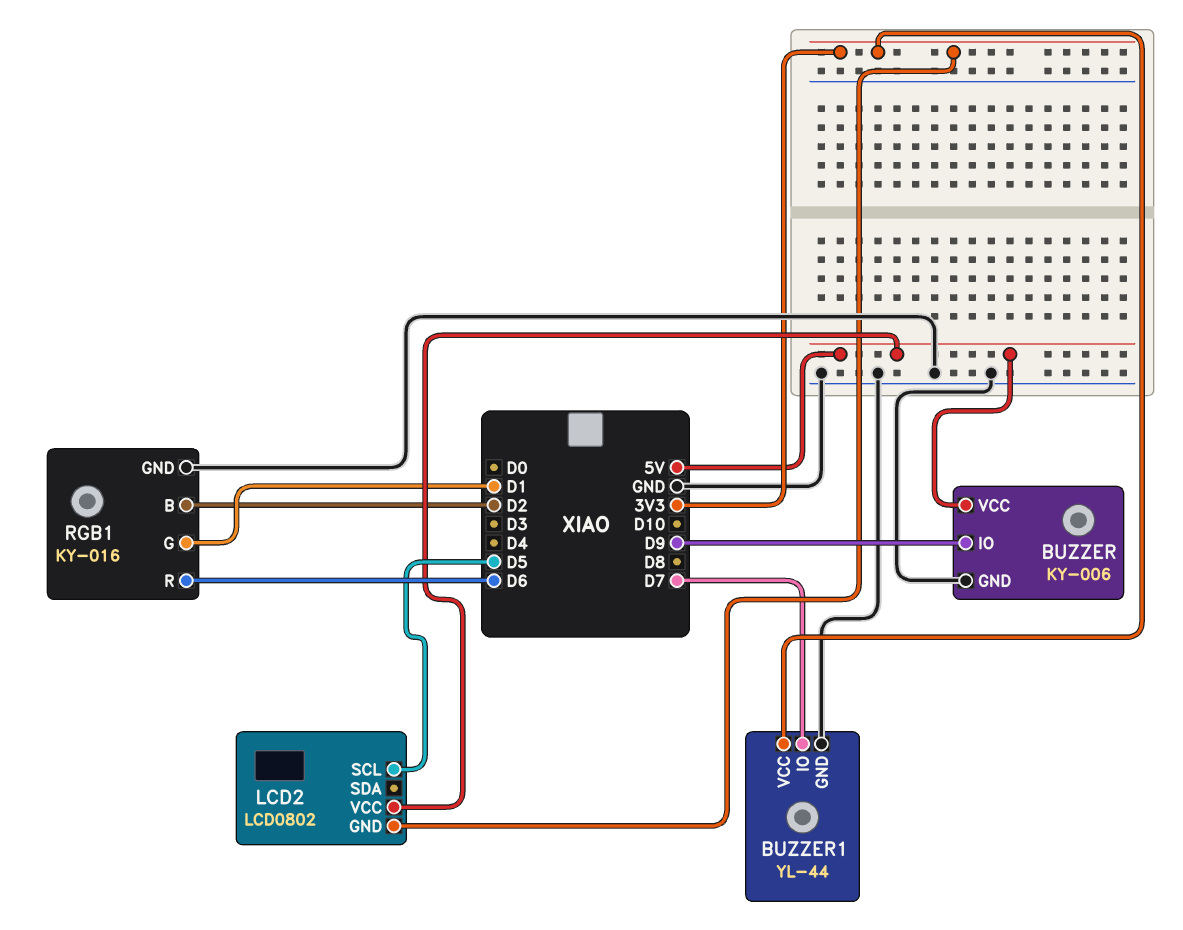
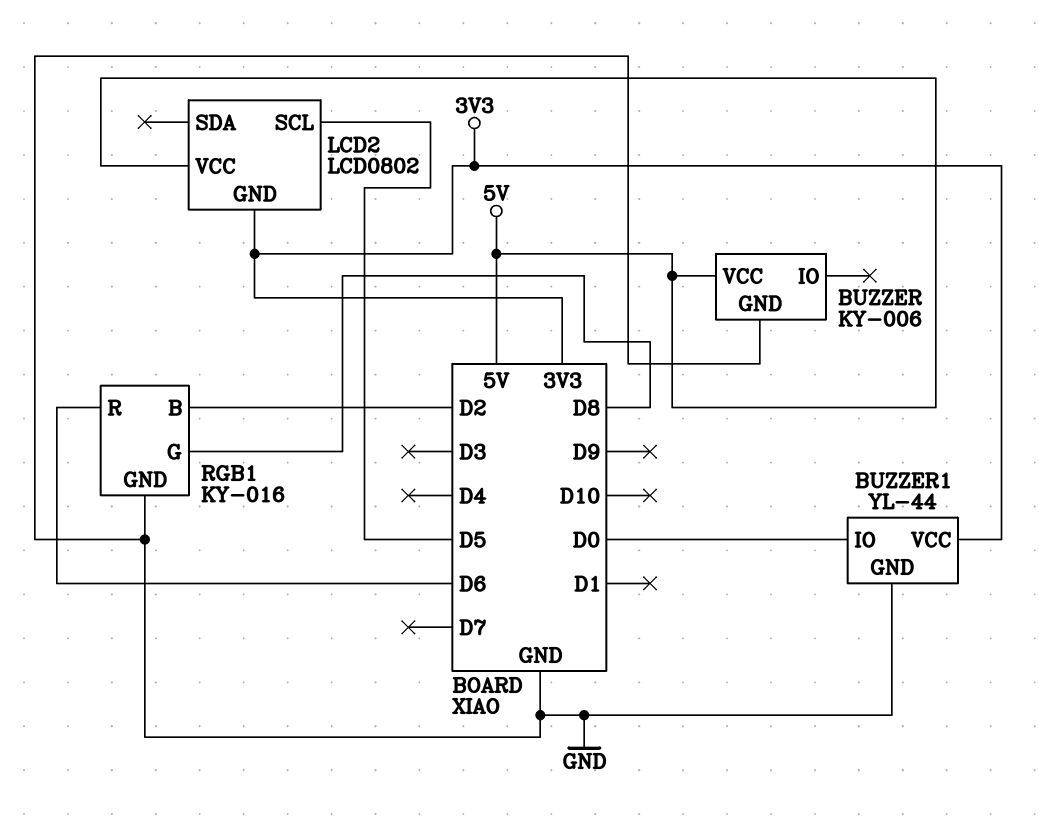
BUZZER pin IO: D9 -> none
BUZZER1 pin IO: D7 -> D0
RGB1 pin G: D1 -> D8

